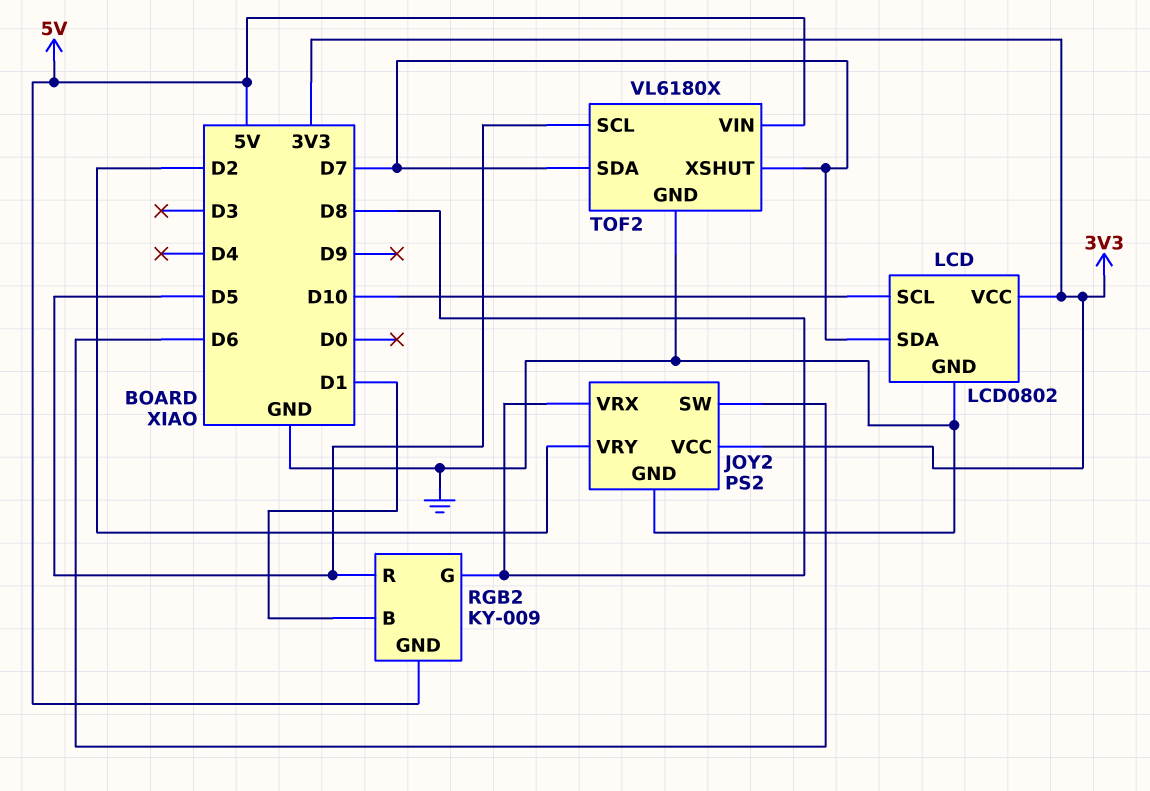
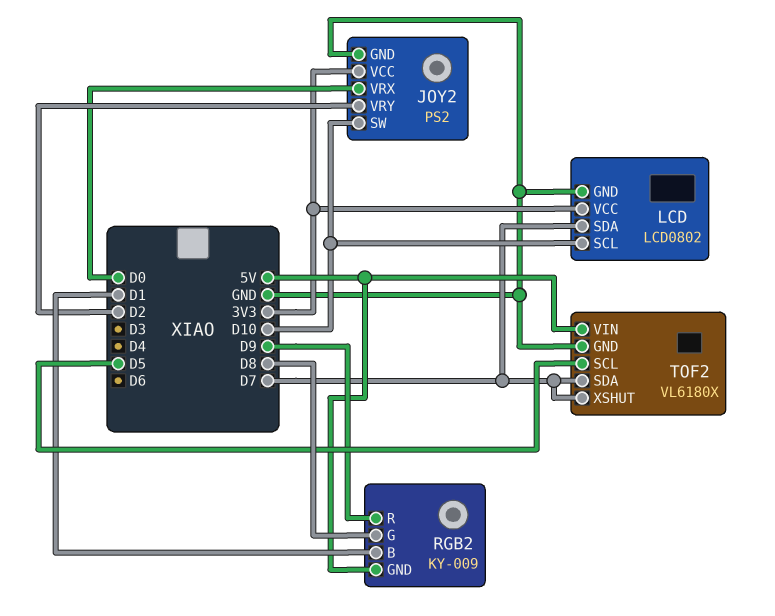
JOY2 pin SW: D6 -> D10
JOY2 pin VRX: D8 -> D0
RGB2 pin R: D5 -> D9

